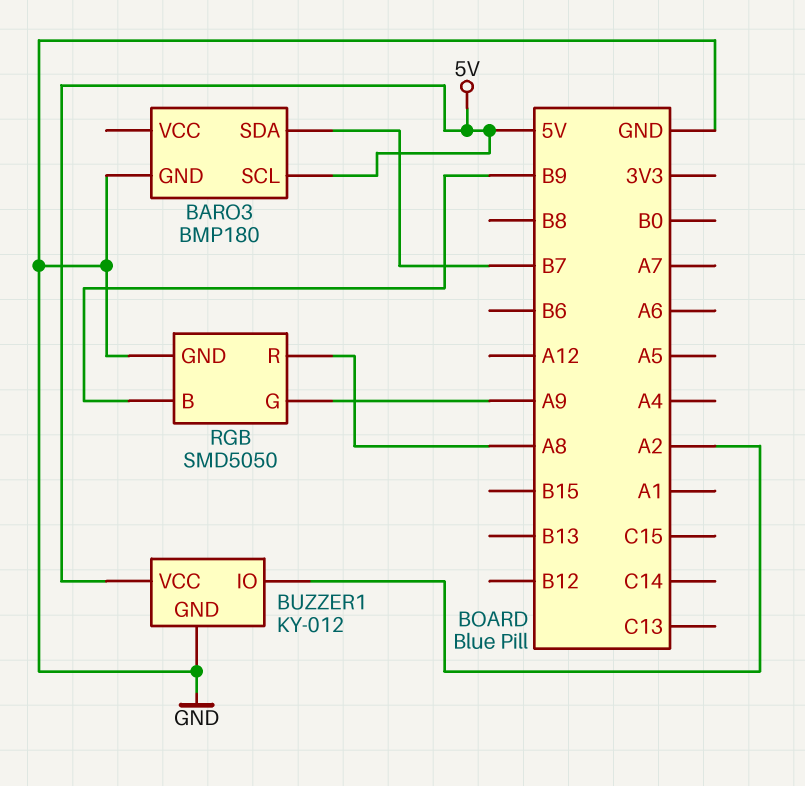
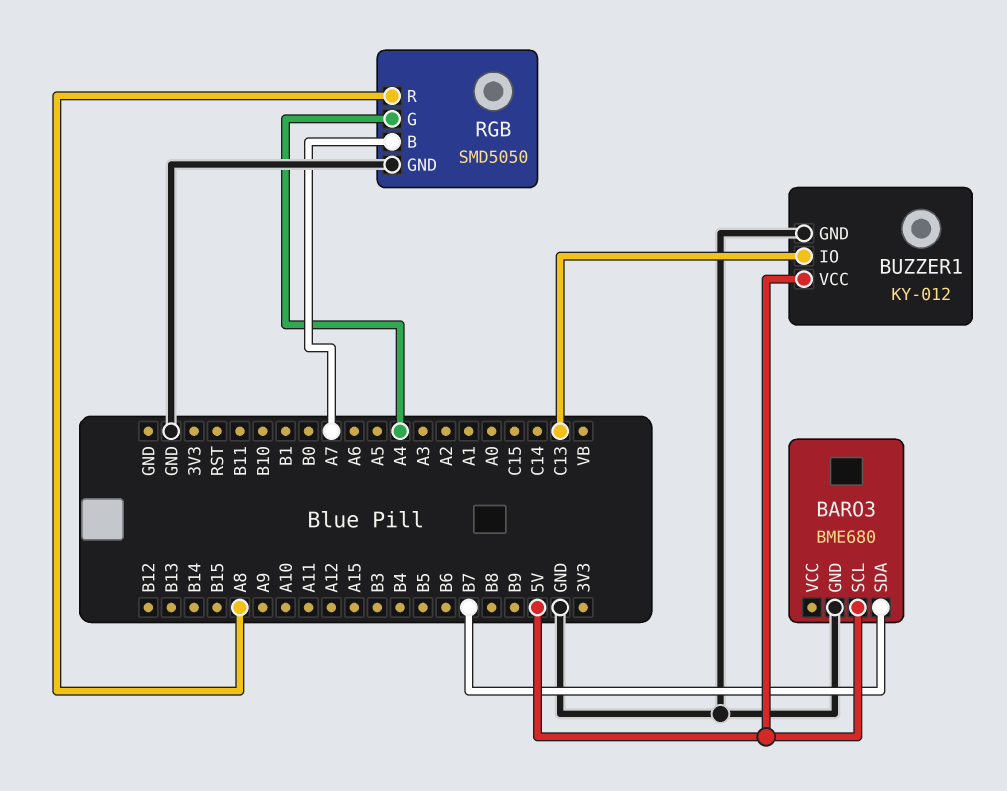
BARO3: BMP180 -> BME680
BUZZER1 pin IO: A2 -> C13
RGB pin B: B9 -> A7
RGB pin G: A9 -> A4

